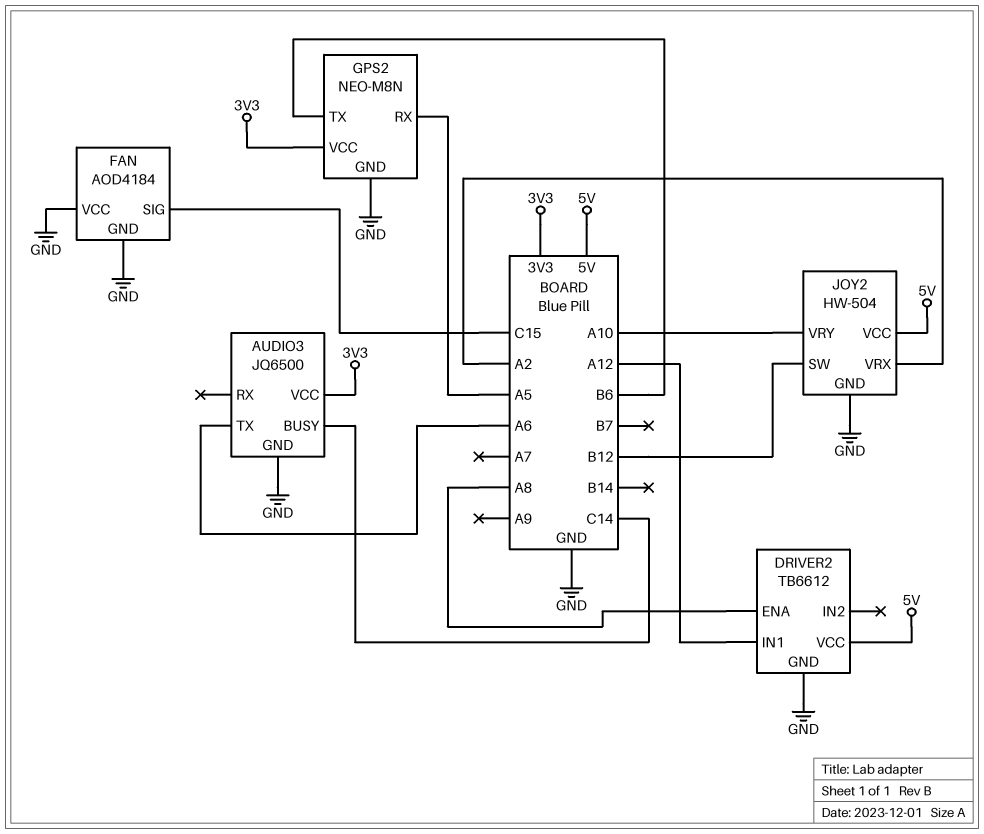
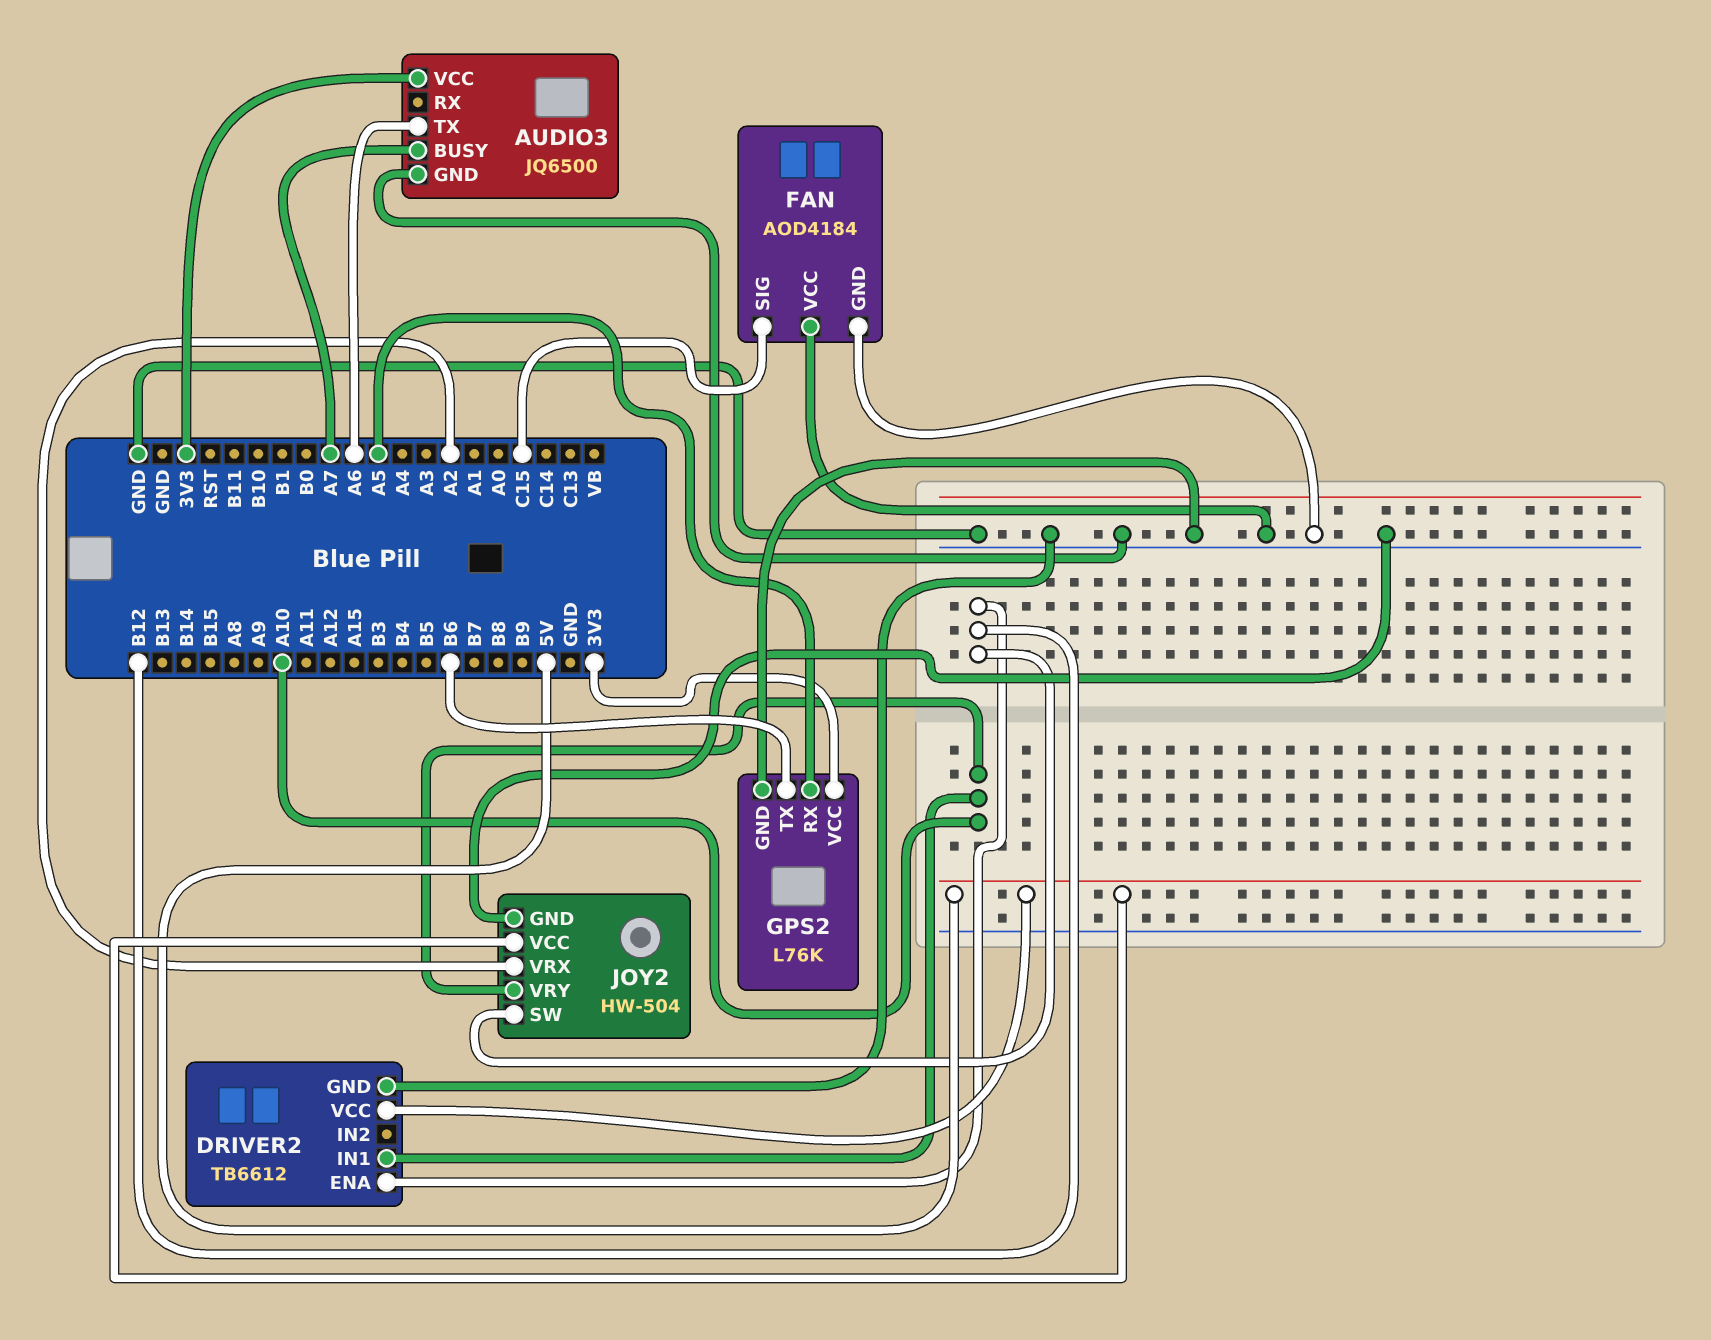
AUDIO3 pin BUSY: C14 -> A7
DRIVER2 pin ENA: A8 -> B12
DRIVER2 pin IN1: A12 -> A10
GPS2: NEO-M8N -> L76K

